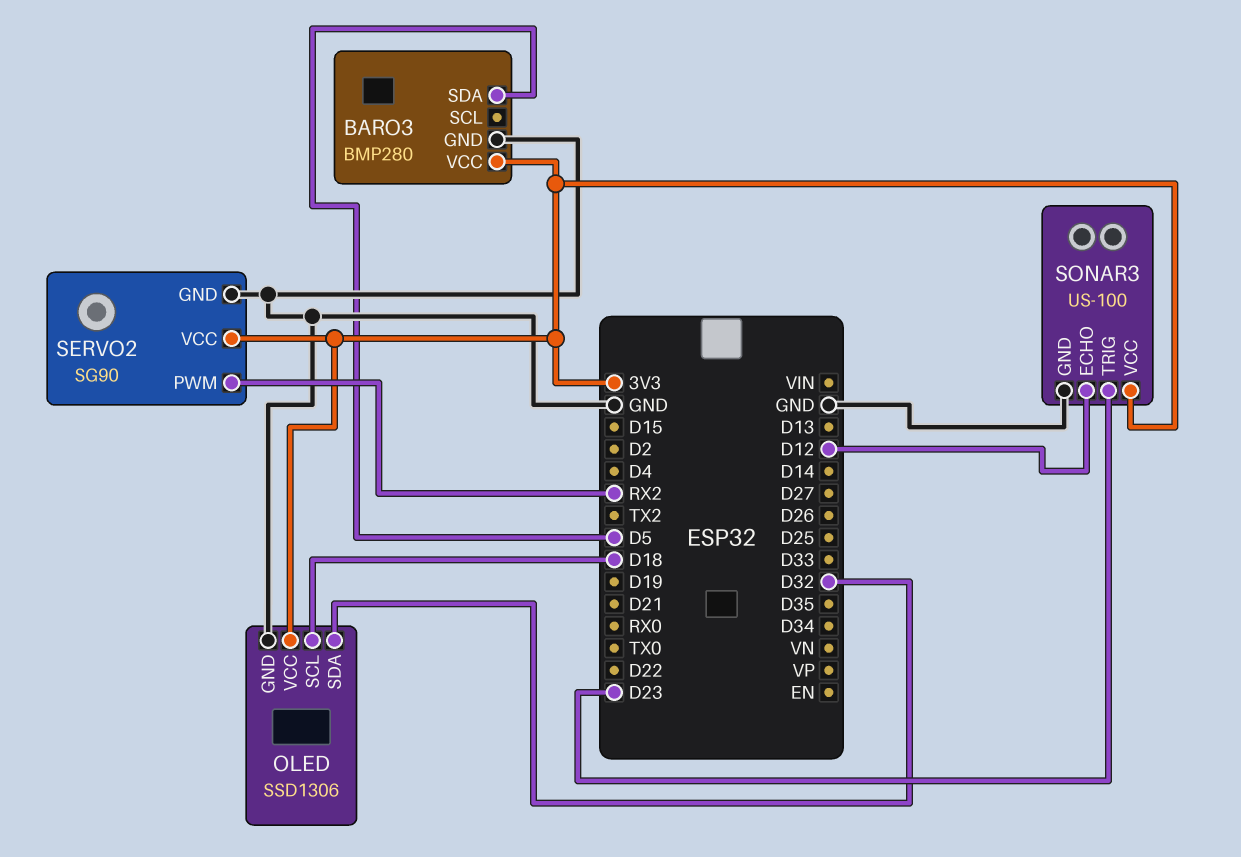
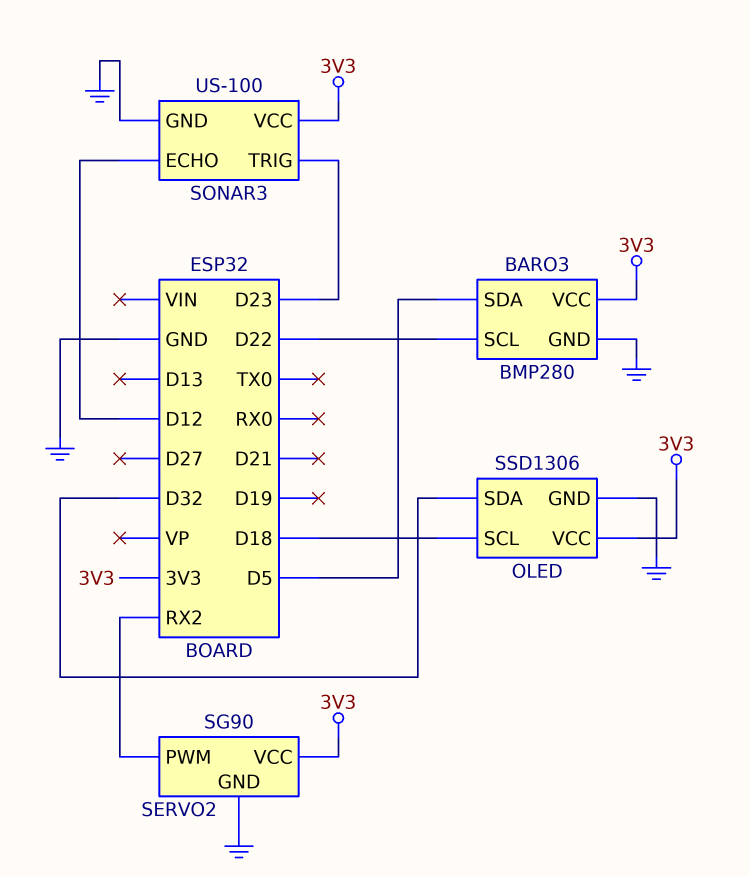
BARO3 pin SCL: none -> D22

